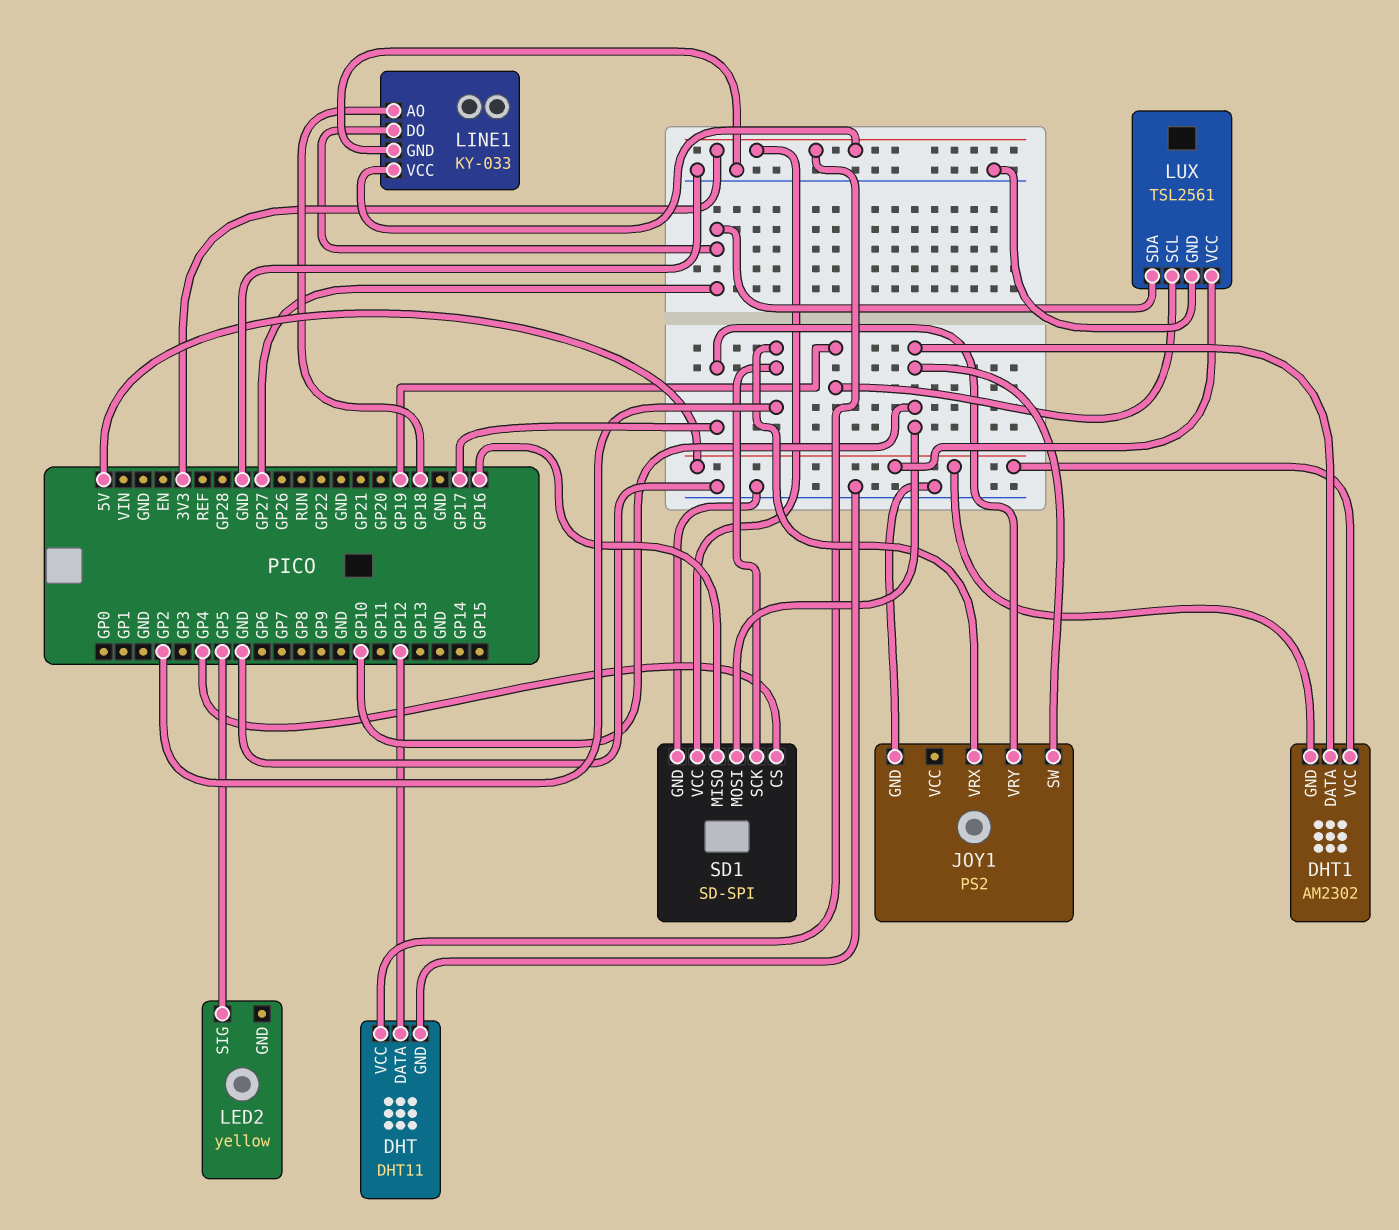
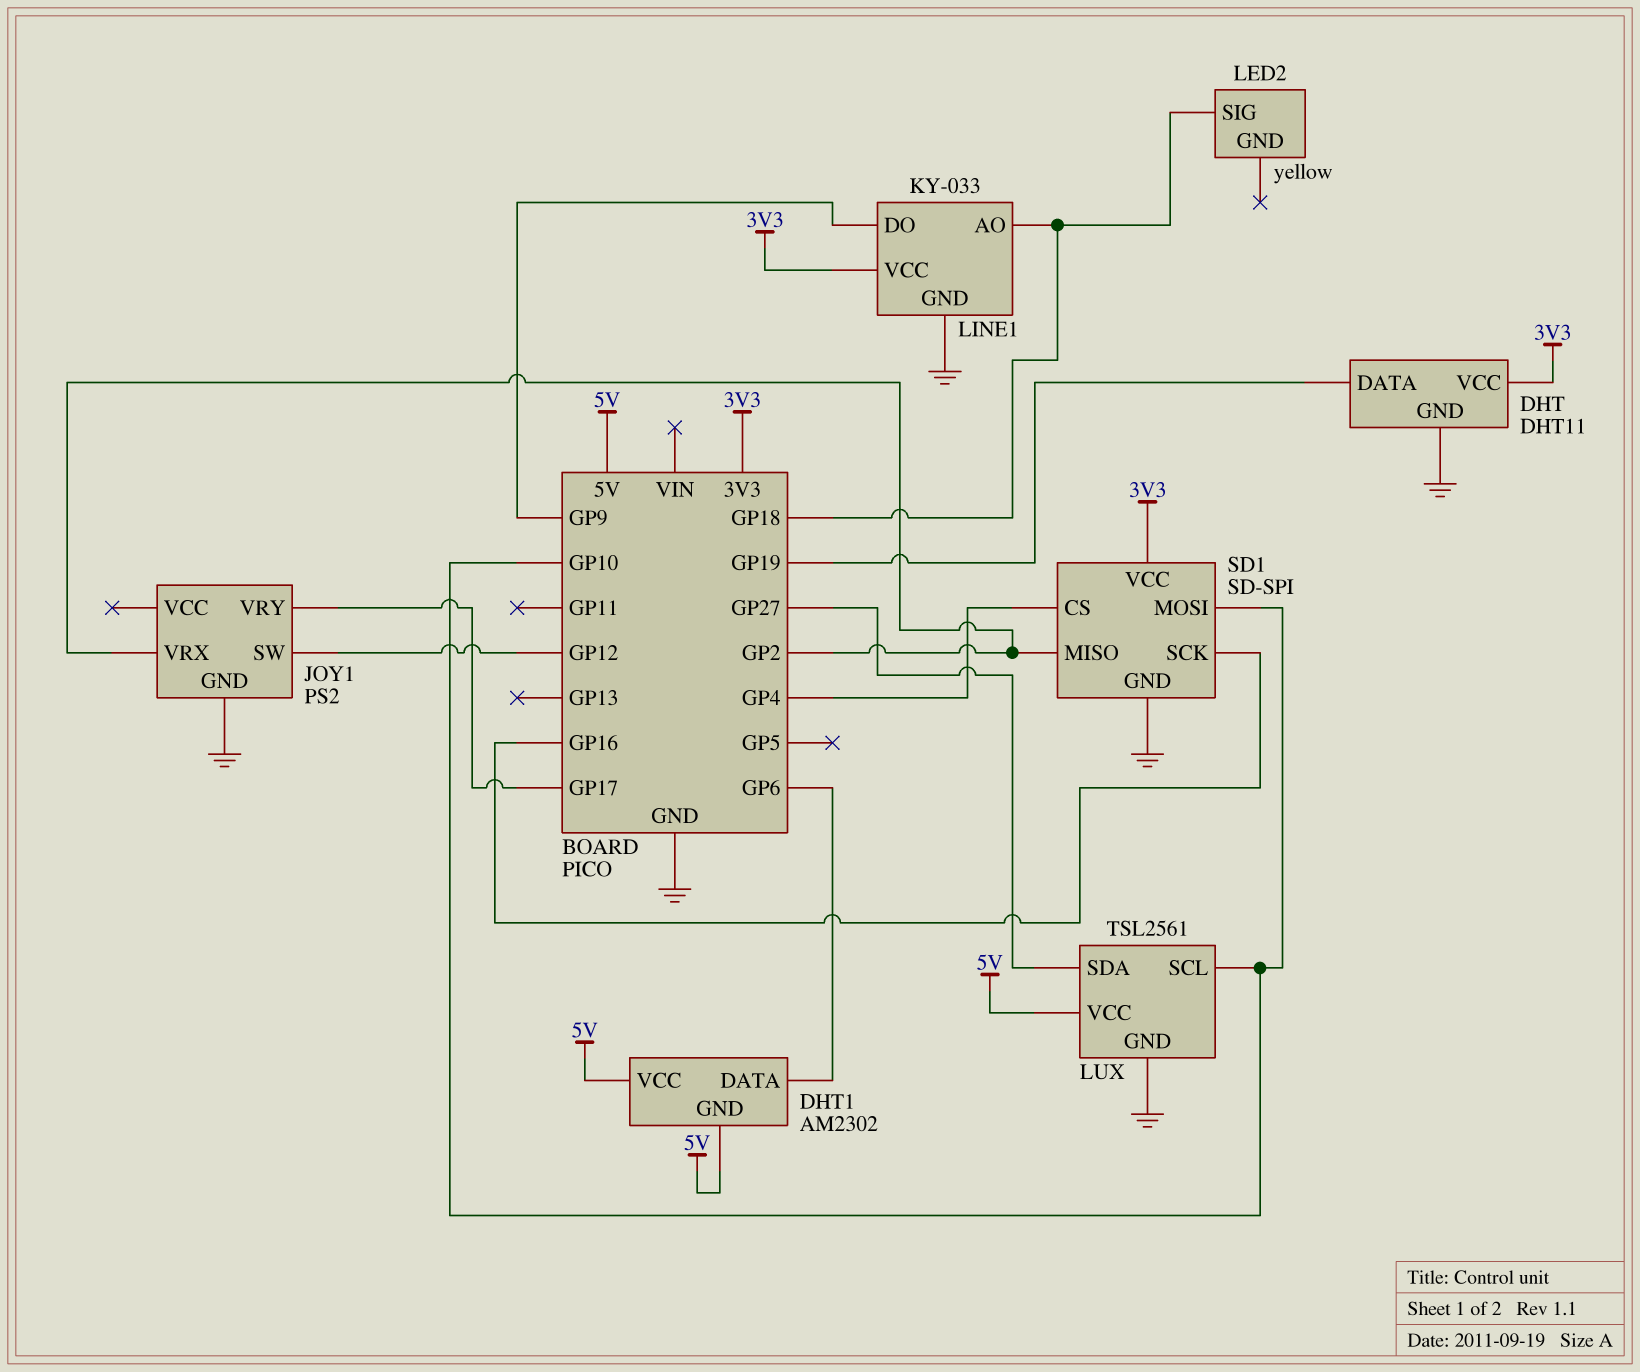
DHT pin DATA: GP12 -> GP19
DHT1 pin DATA: GP10 -> GP6
JOY1 pin SW: GP10 -> GP12
LED2 pin SIG: GP5 -> GP18
LINE1 pin DO: GP27 -> GP9
LUX pin SCL: GP19 -> GP10
SD1 pin MISO: GP16 -> GP2
SD1 pin SCK: GP2 -> GP16

